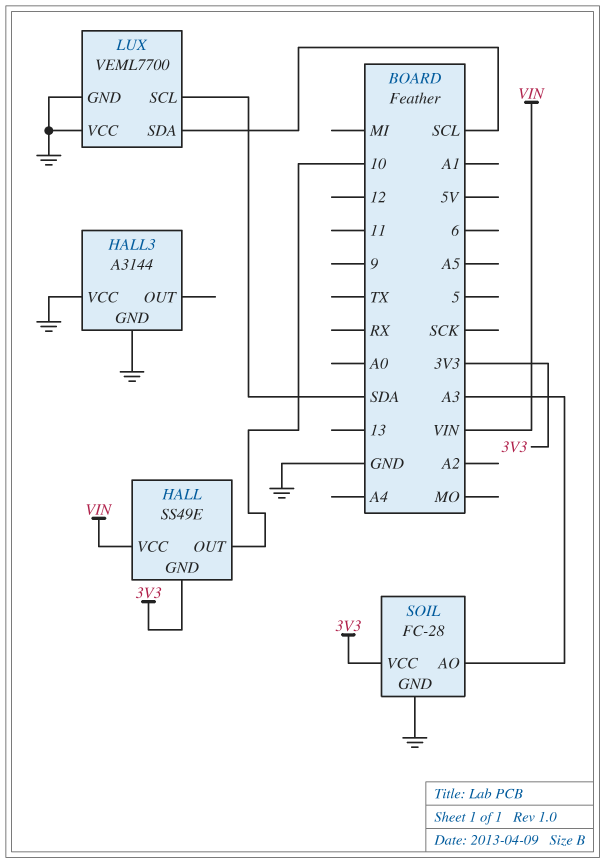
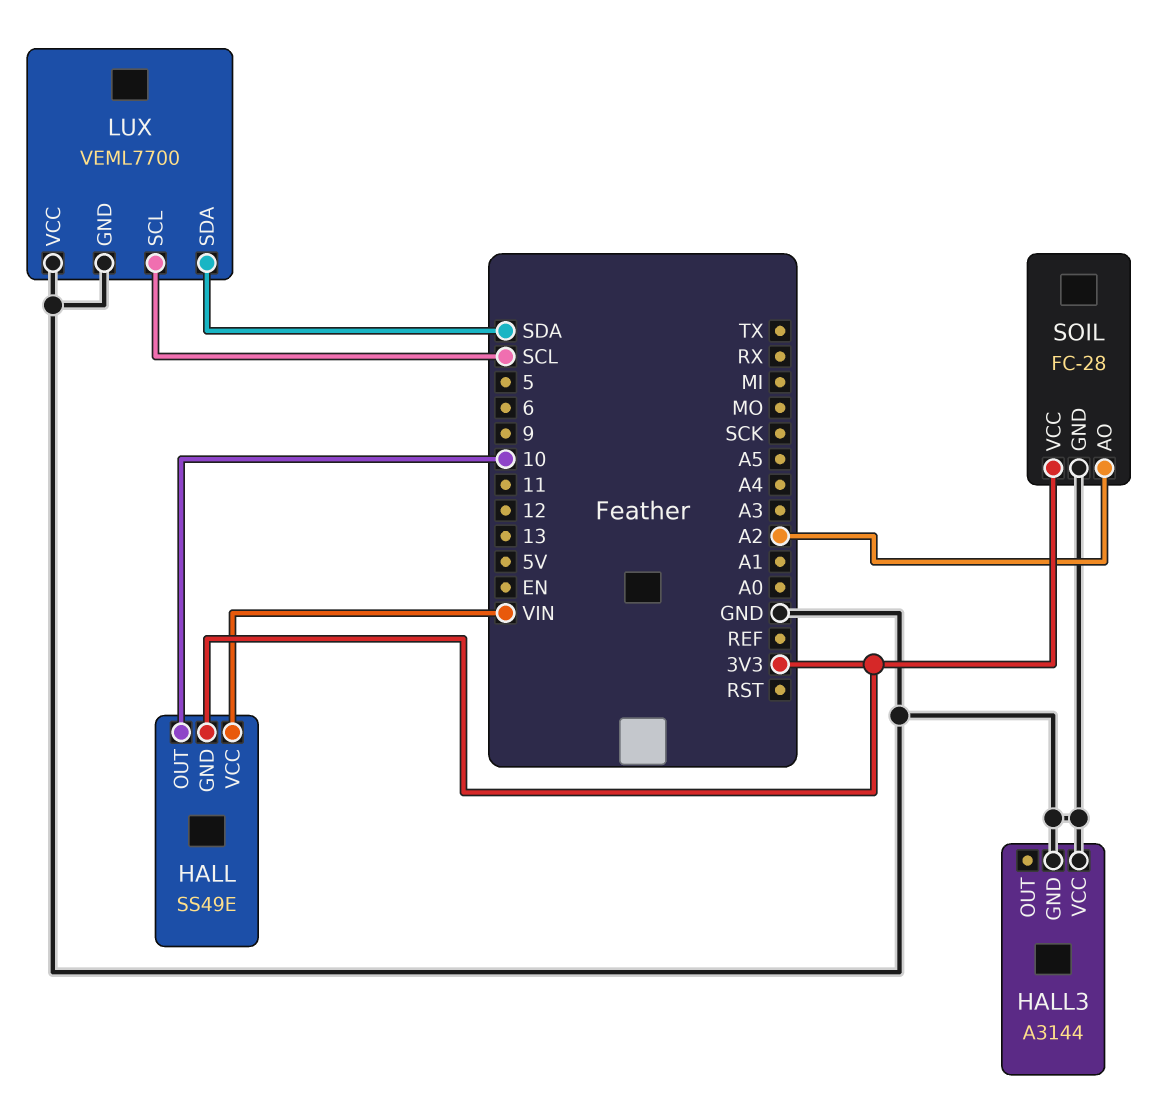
LUX pin SCL: SDA -> SCL
LUX pin SDA: SCL -> SDA
SOIL pin AO: A3 -> A2

